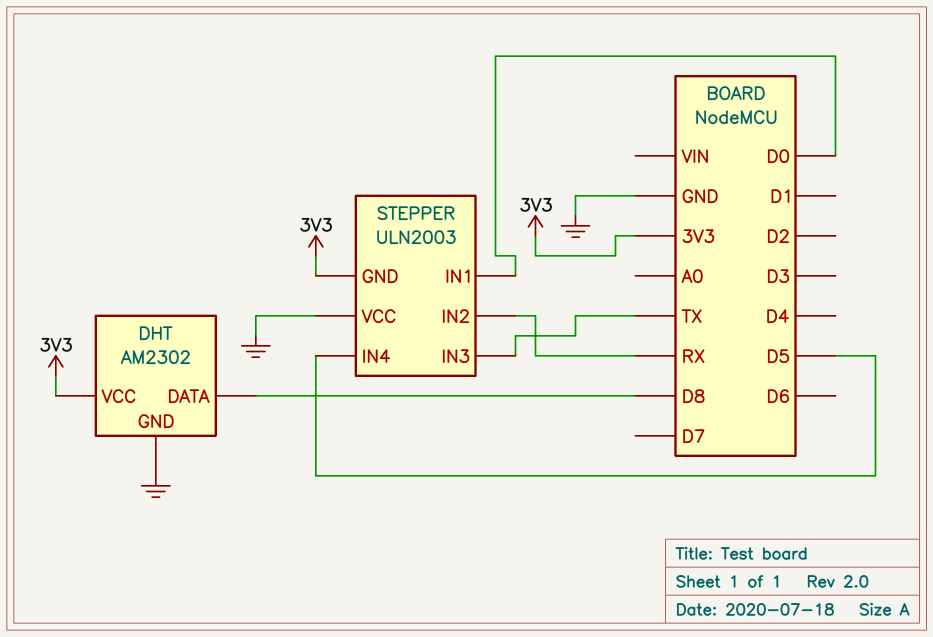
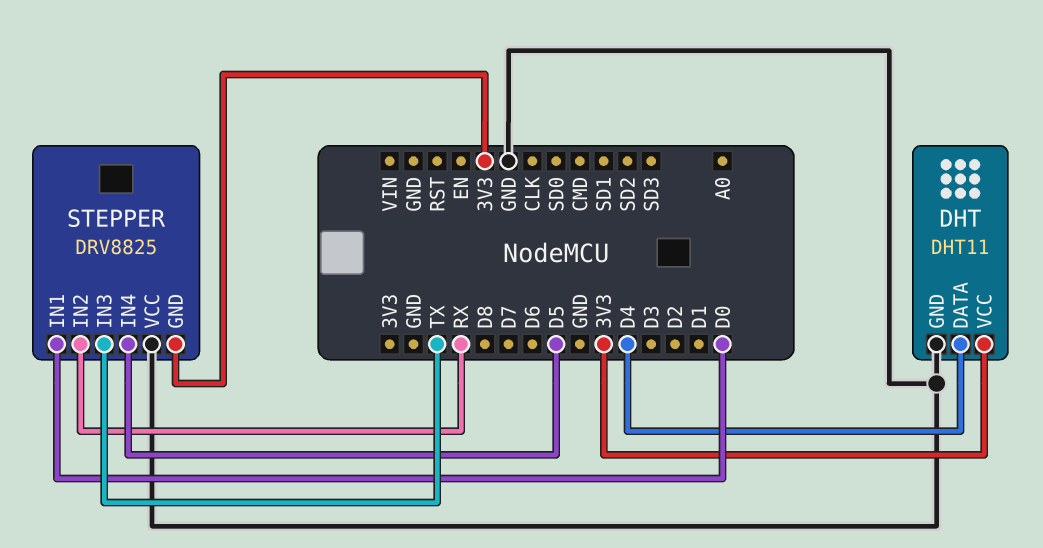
DHT: AM2302 -> DHT11
DHT pin DATA: D8 -> D4
STEPPER: ULN2003 -> DRV8825

